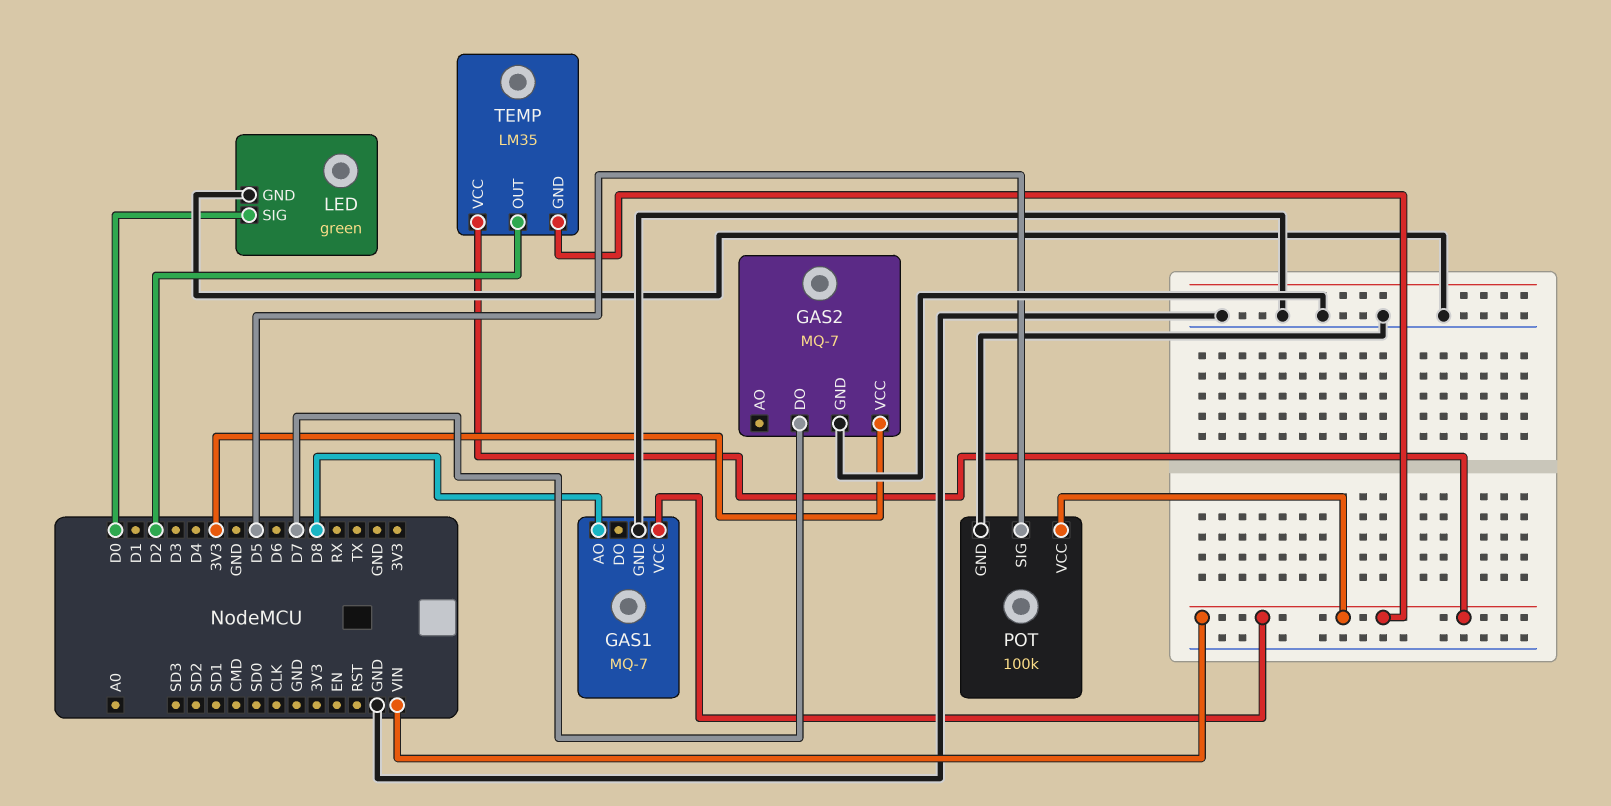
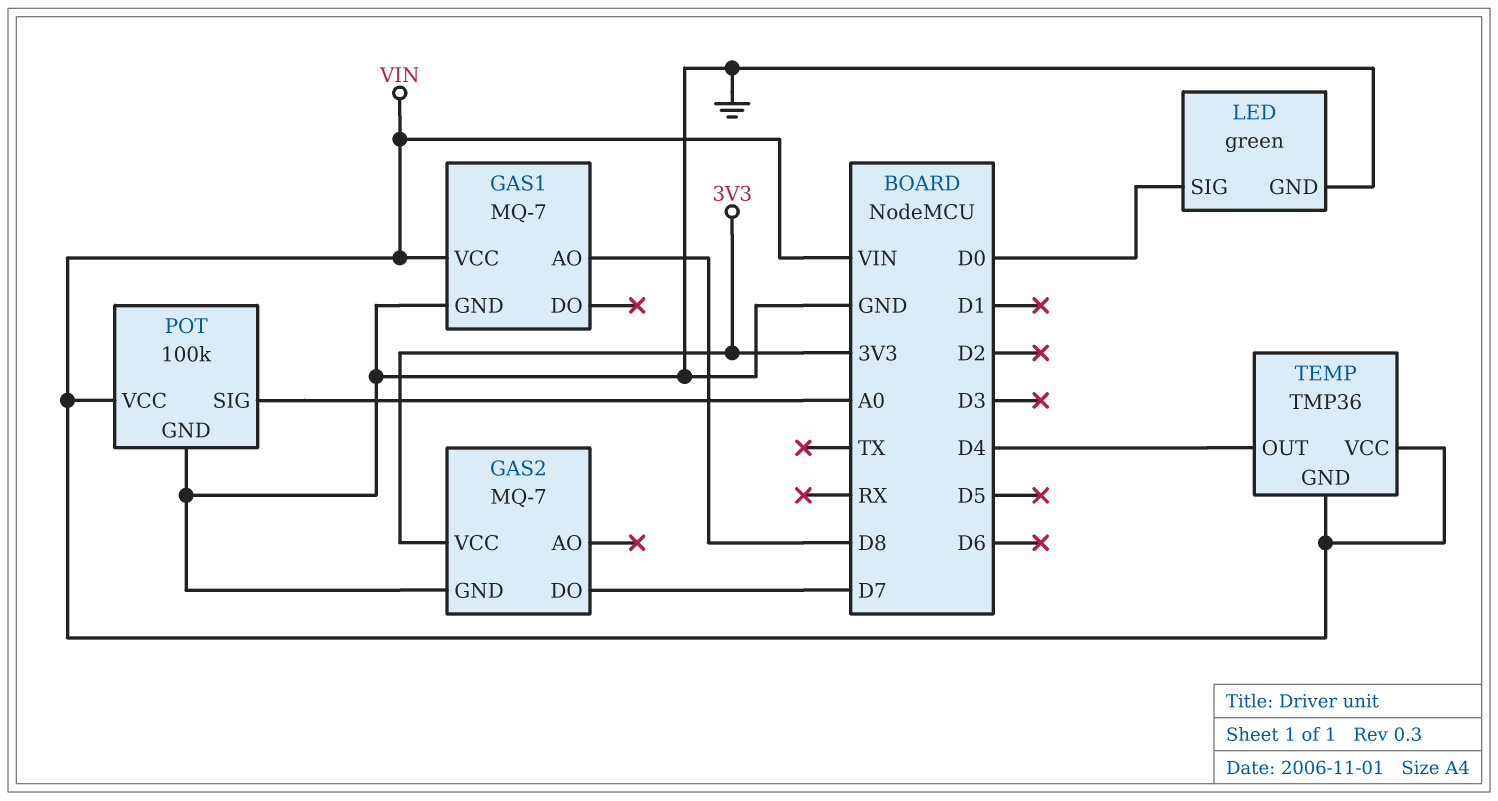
POT pin SIG: D5 -> A0
TEMP: LM35 -> TMP36
TEMP pin OUT: D2 -> D4

